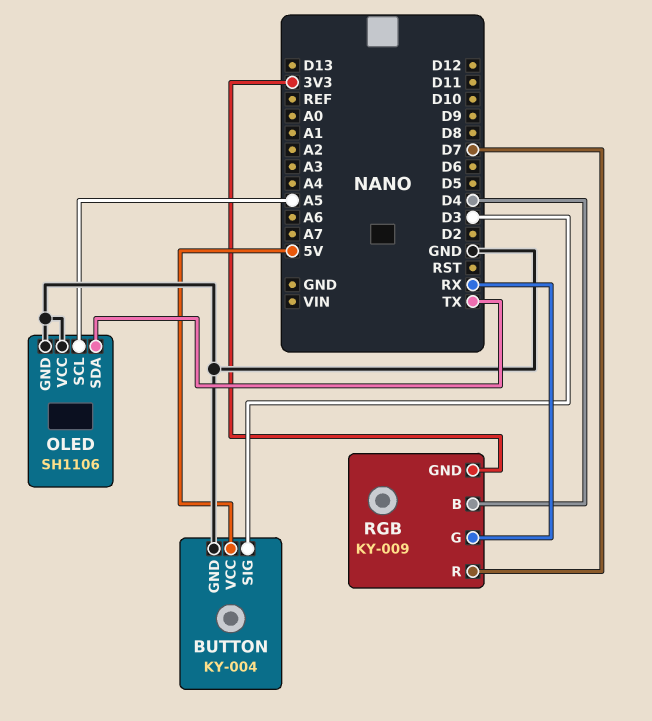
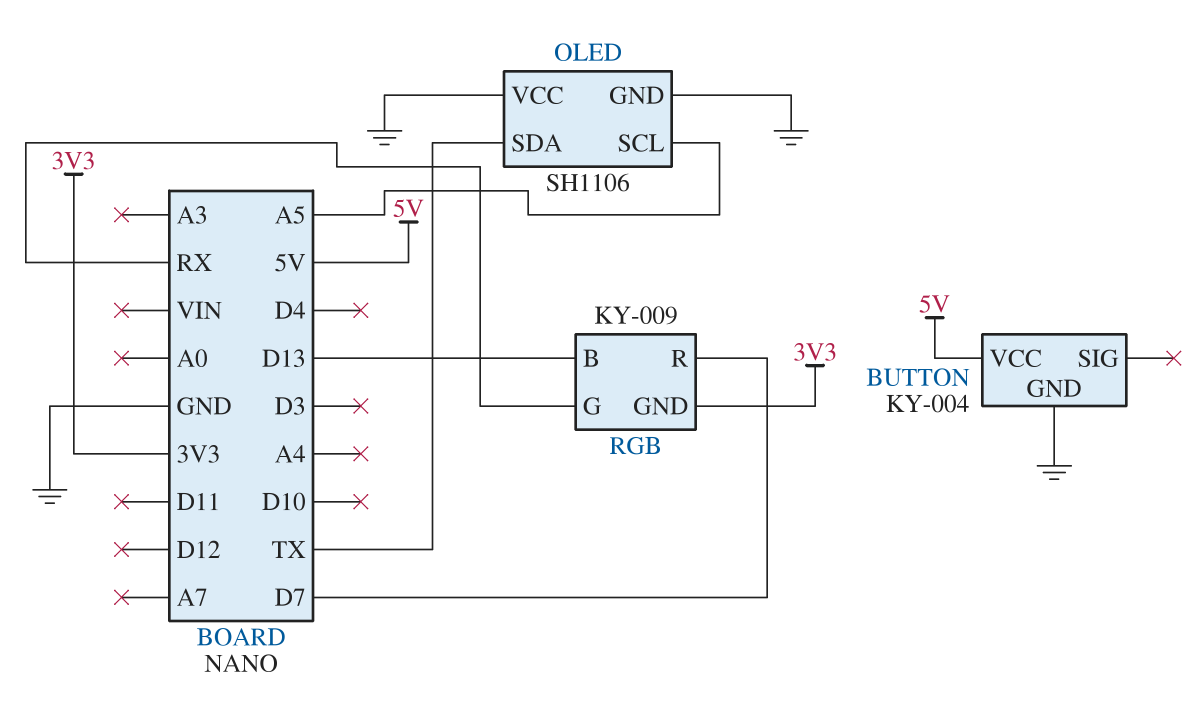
BUTTON pin SIG: D3 -> none
RGB pin B: D4 -> D13

